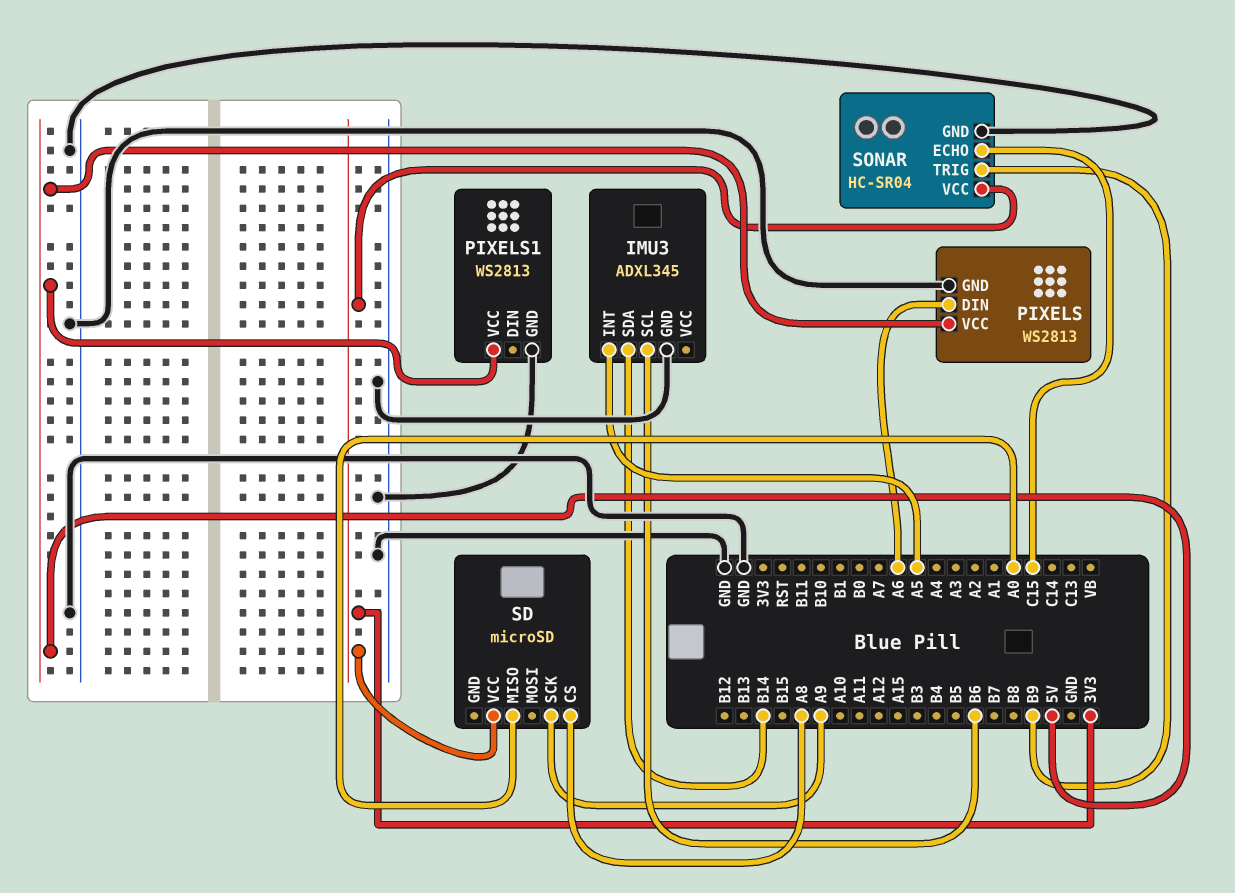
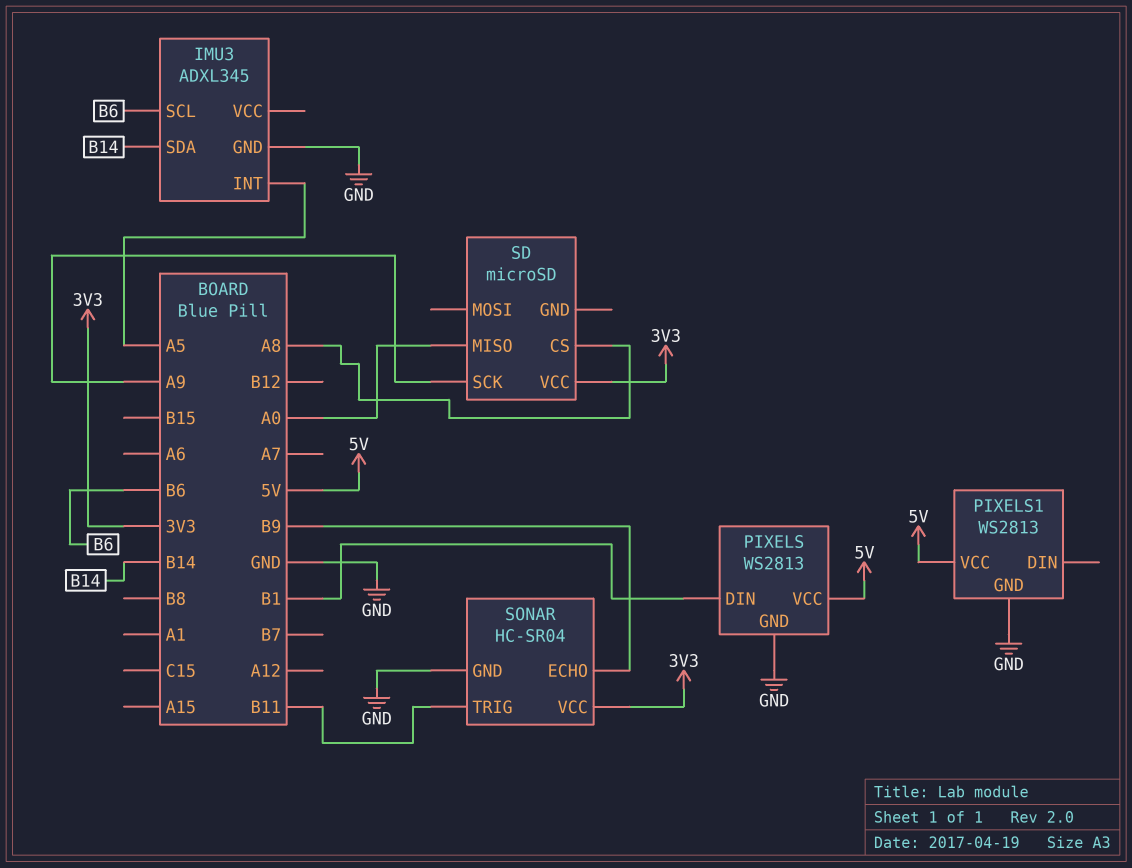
PIXELS pin DIN: A6 -> B1
SONAR pin ECHO: C15 -> B9
SONAR pin TRIG: B9 -> B11

